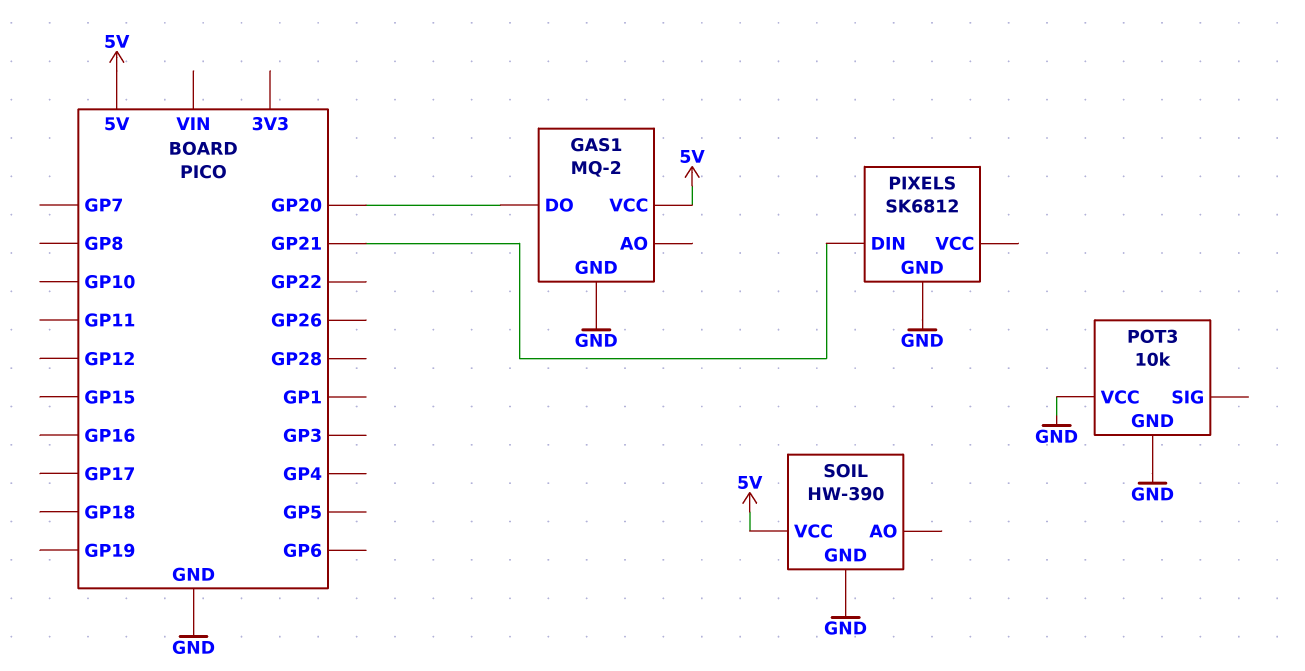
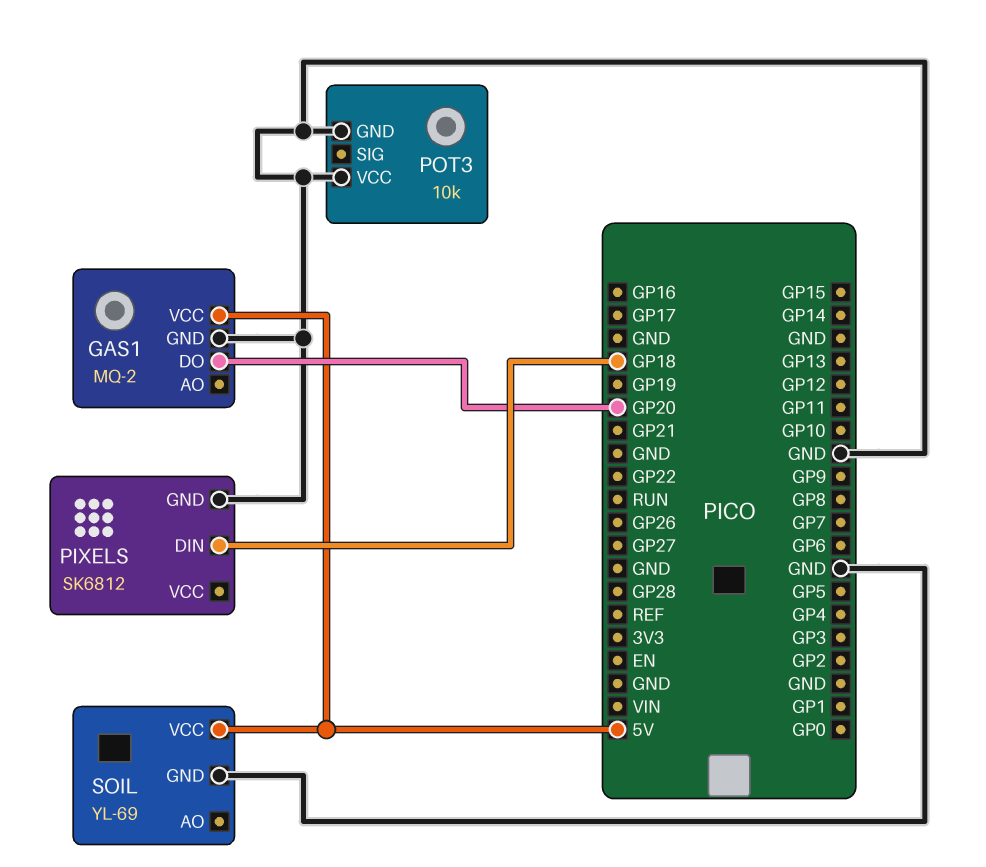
PIXELS pin DIN: GP21 -> GP18
SOIL: HW-390 -> YL-69

